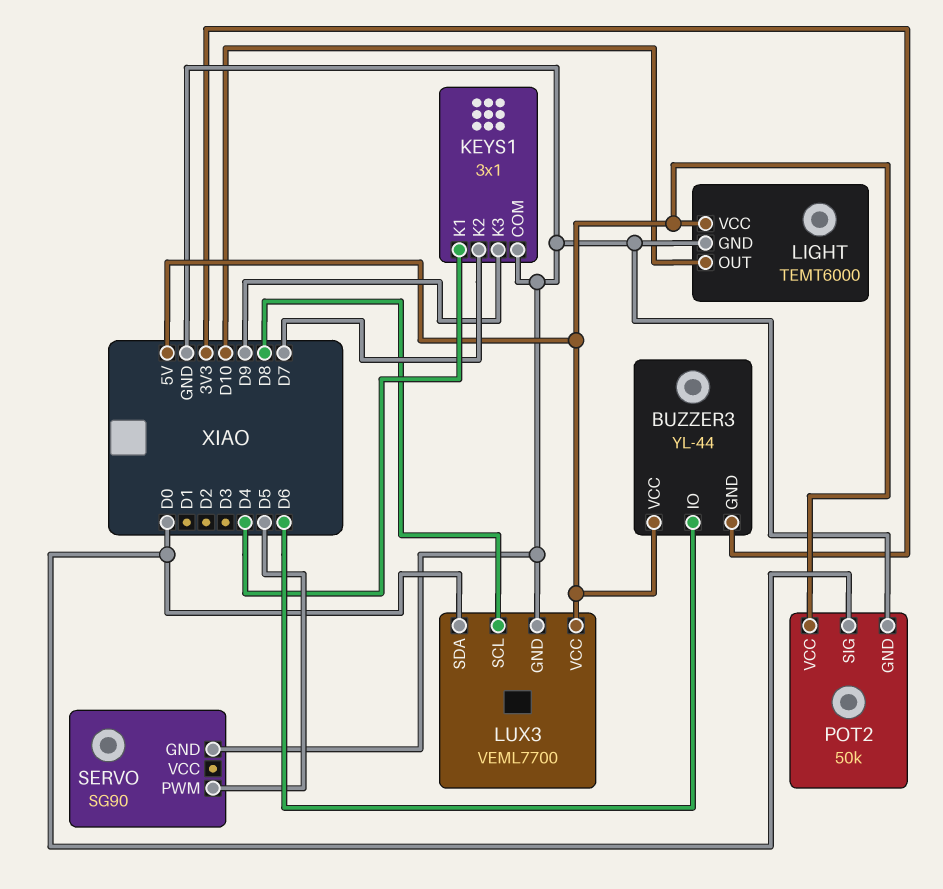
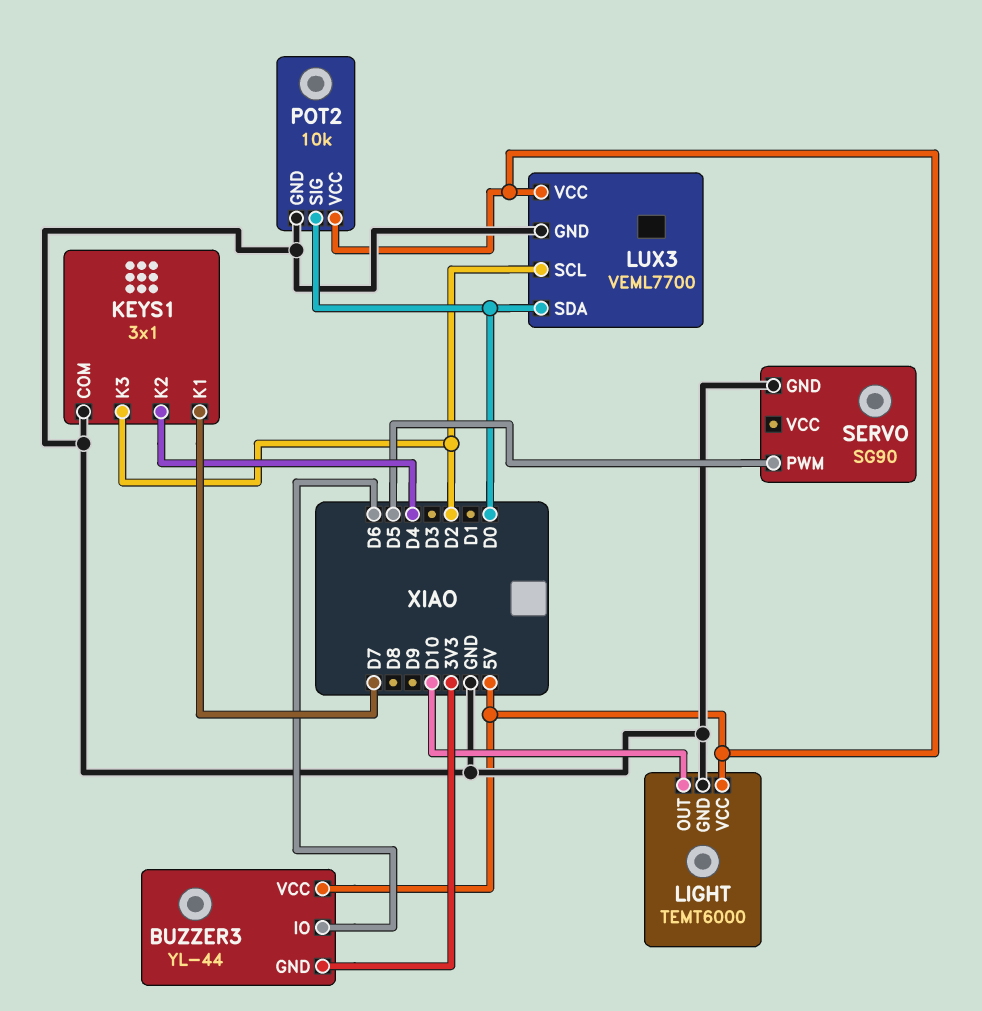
KEYS1 pin K1: D4 -> D7
KEYS1 pin K2: D7 -> D4
KEYS1 pin K3: D9 -> D2
LUX3 pin SCL: D8 -> D2
POT2: 50k -> 10k

